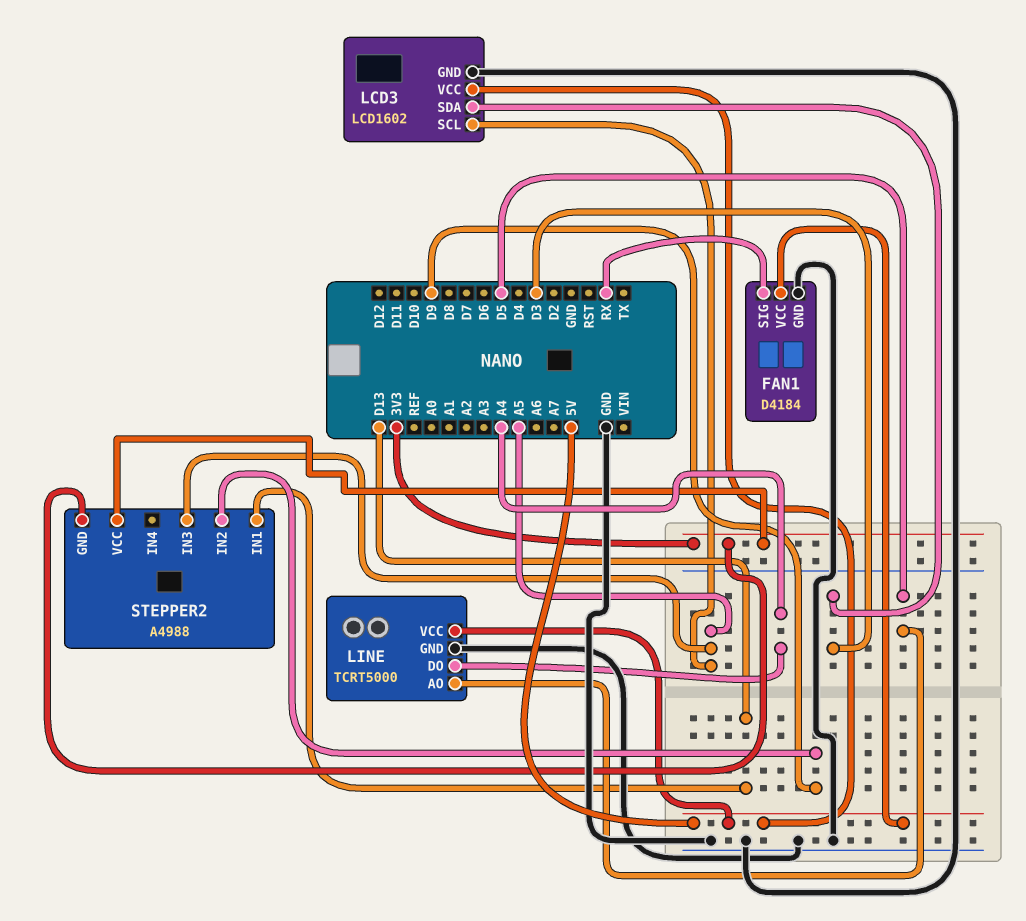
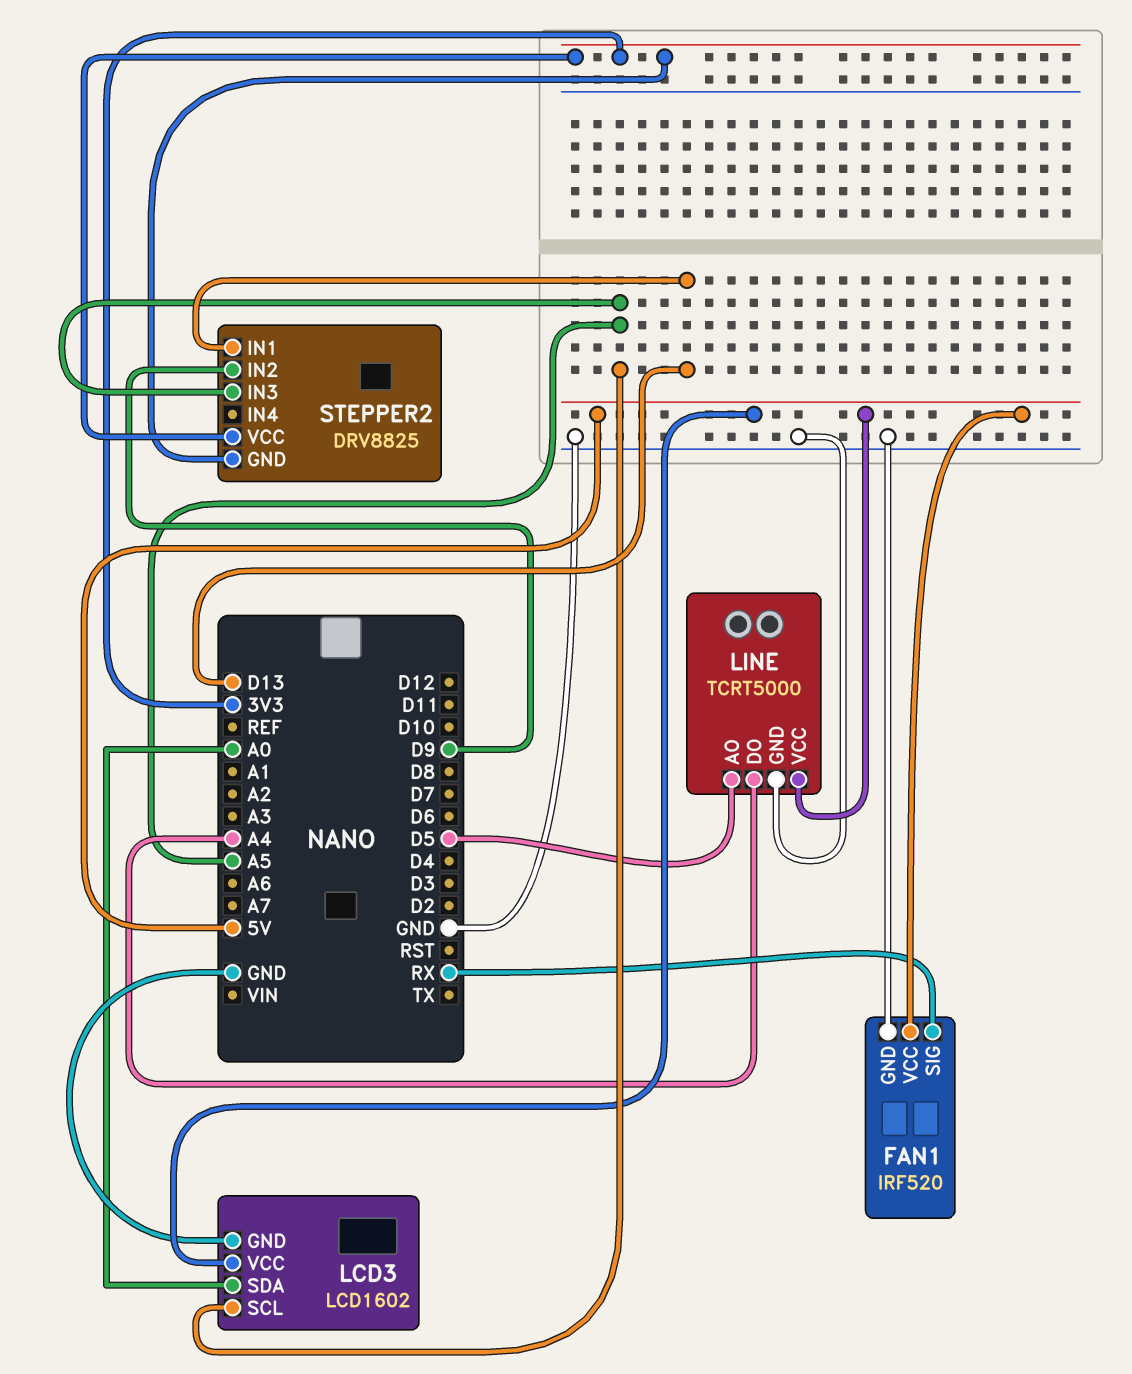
FAN1: D4184 -> IRF520
LCD3 pin SDA: D3 -> A0
STEPPER2: A4988 -> DRV8825

